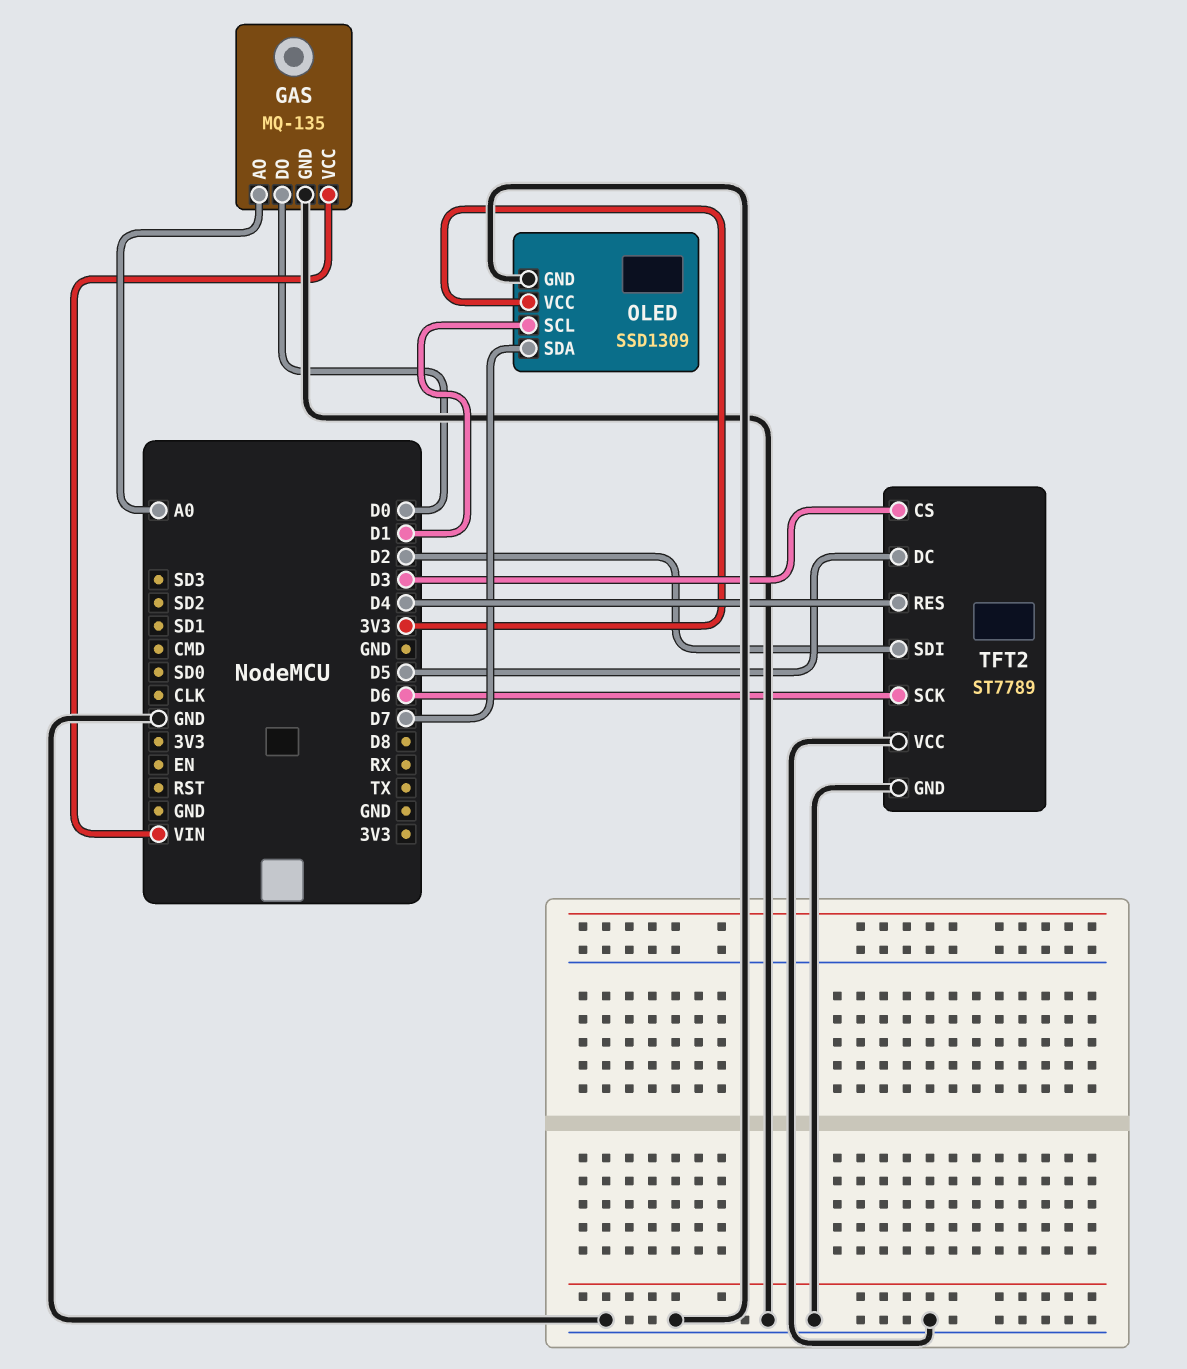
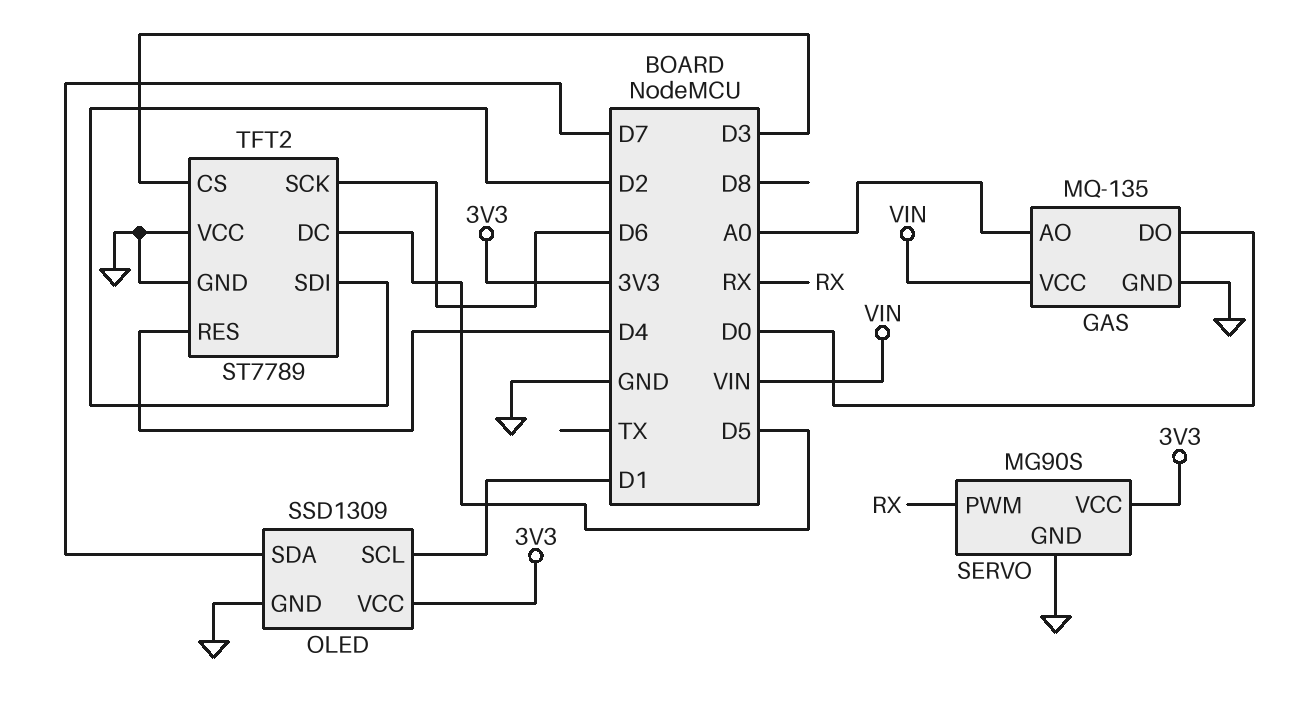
SERVO: none -> MG90S
SERVO pin GND: none -> GND
SERVO pin PWM: none -> RX
SERVO pin VCC: none -> 3V3

